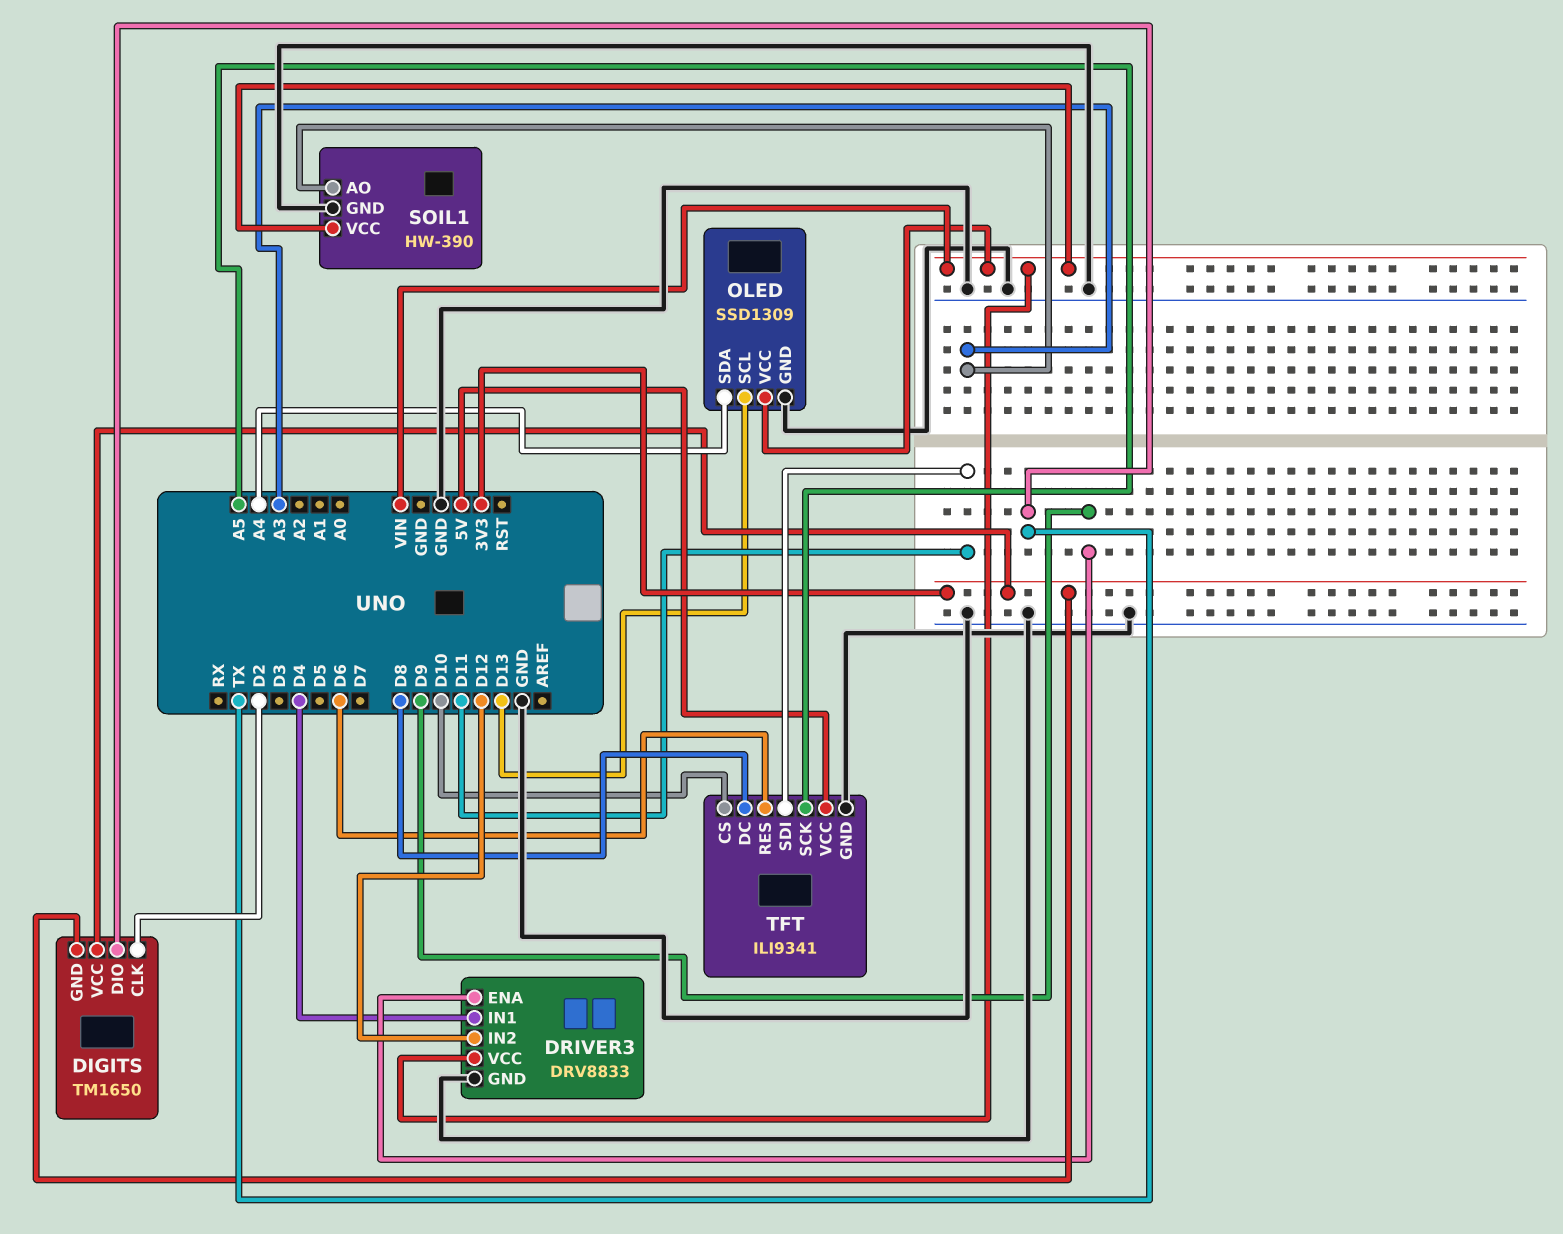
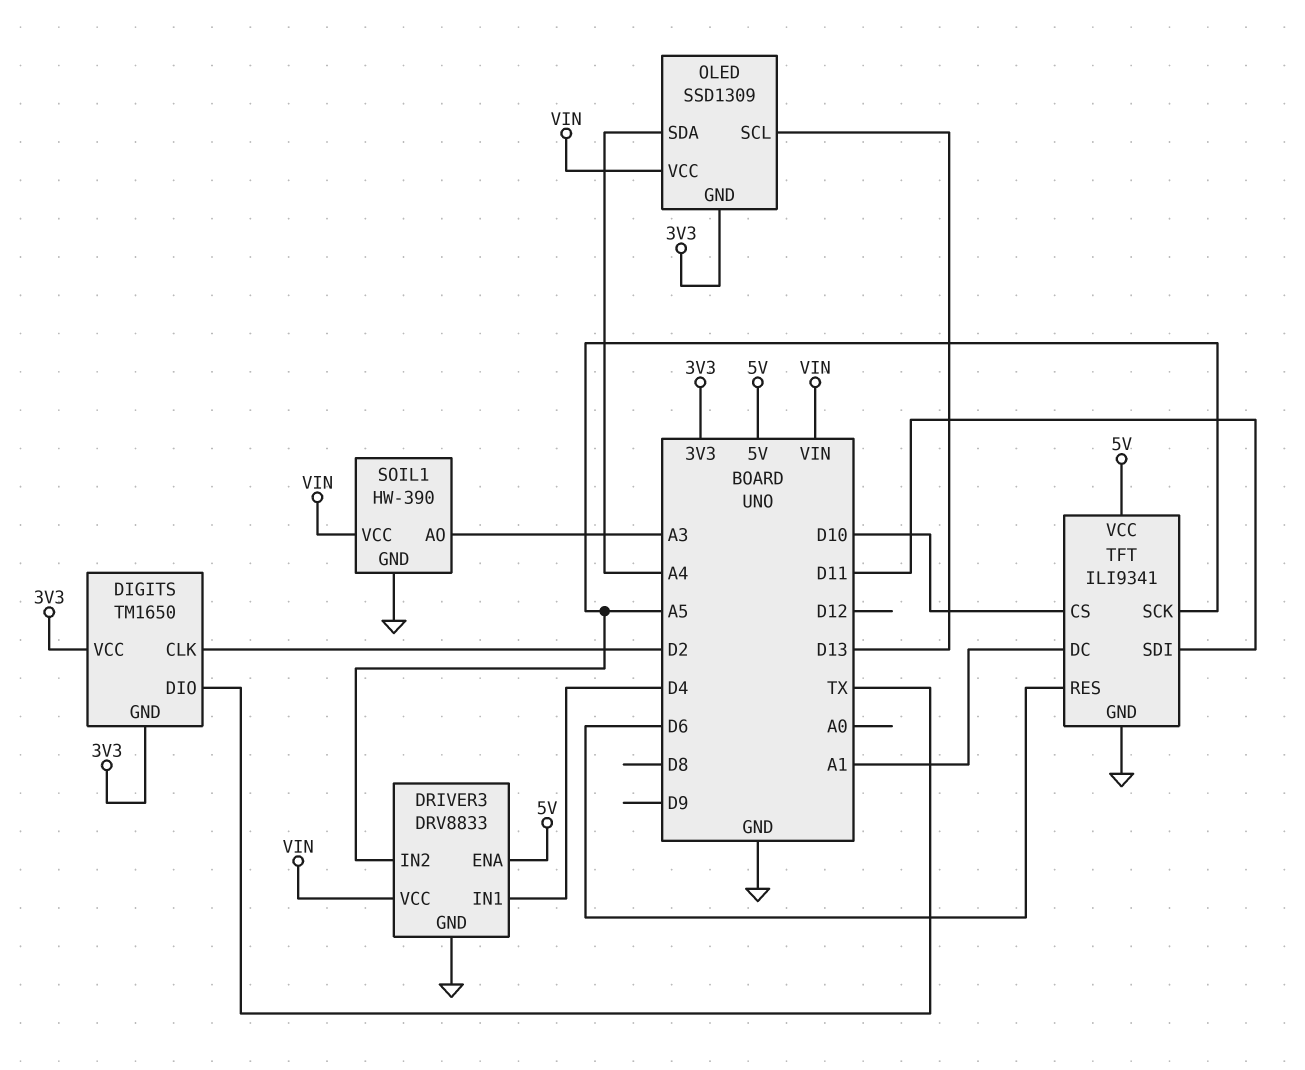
DRIVER3 pin ENA: D9 -> 5V
DRIVER3 pin IN2: D12 -> A5
OLED pin GND: GND -> 3V3
TFT pin DC: D8 -> A1

